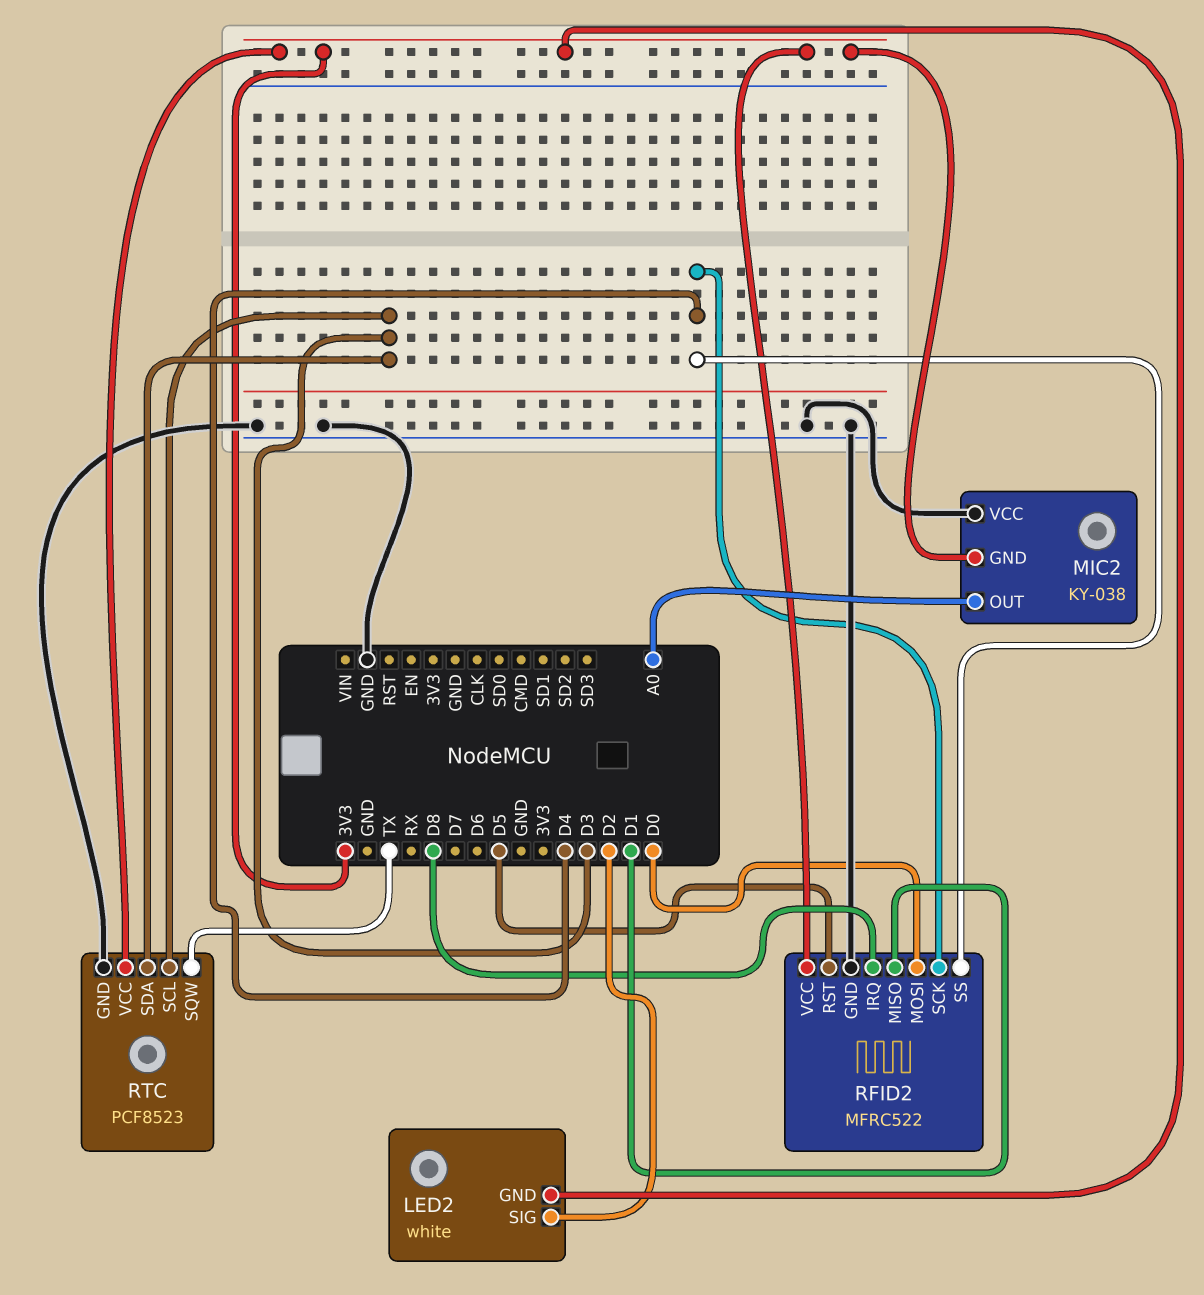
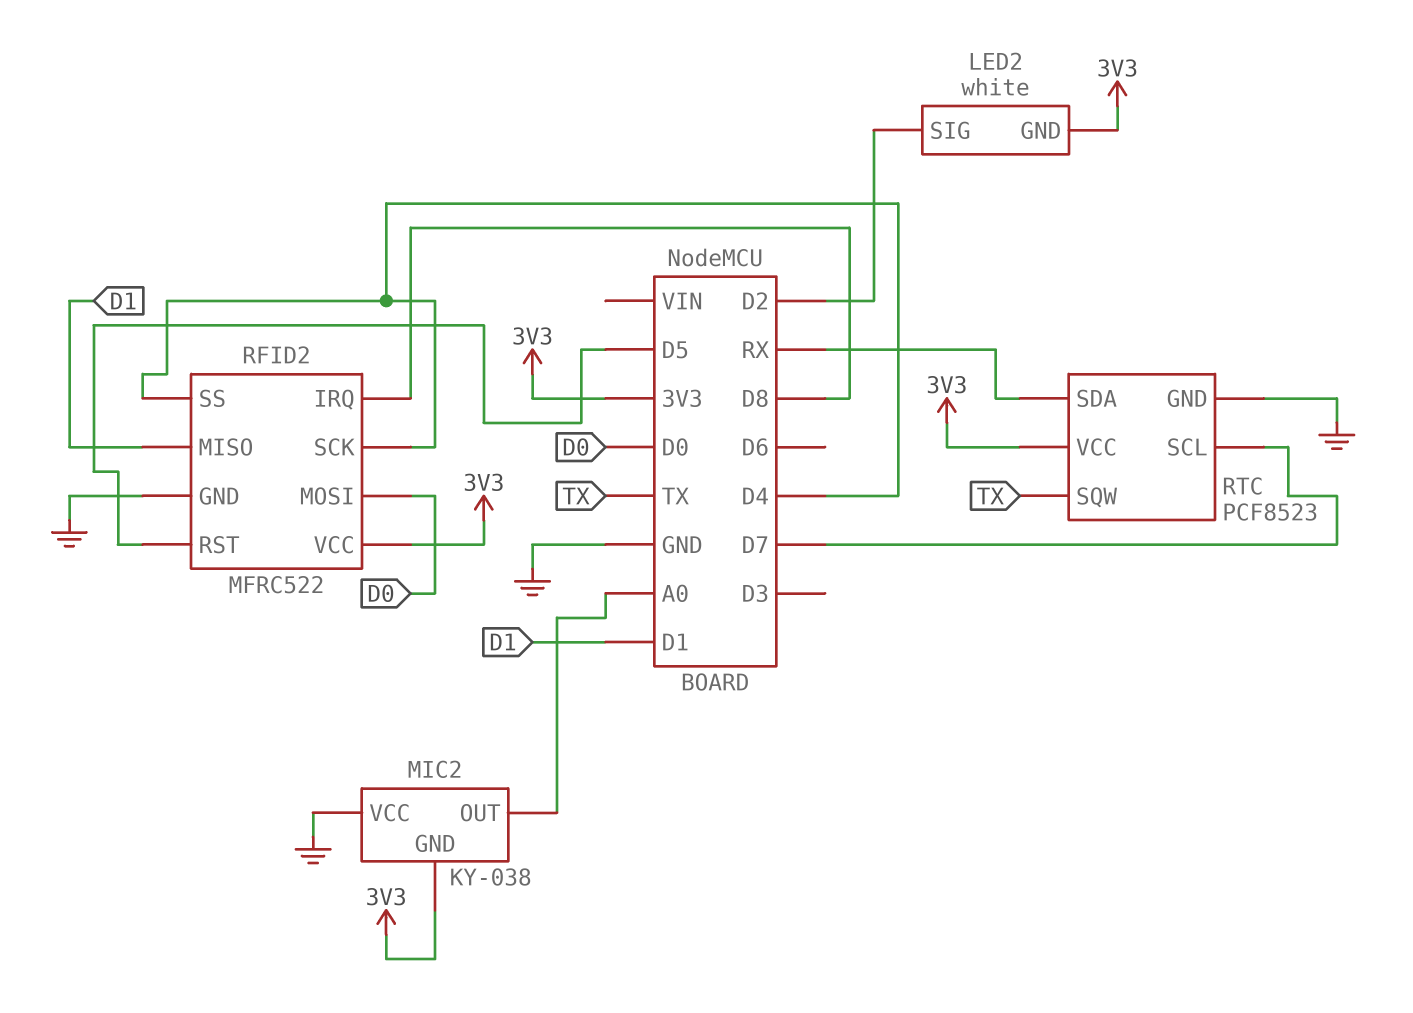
RTC pin SCL: D3 -> D7
RTC pin SDA: D3 -> RX

